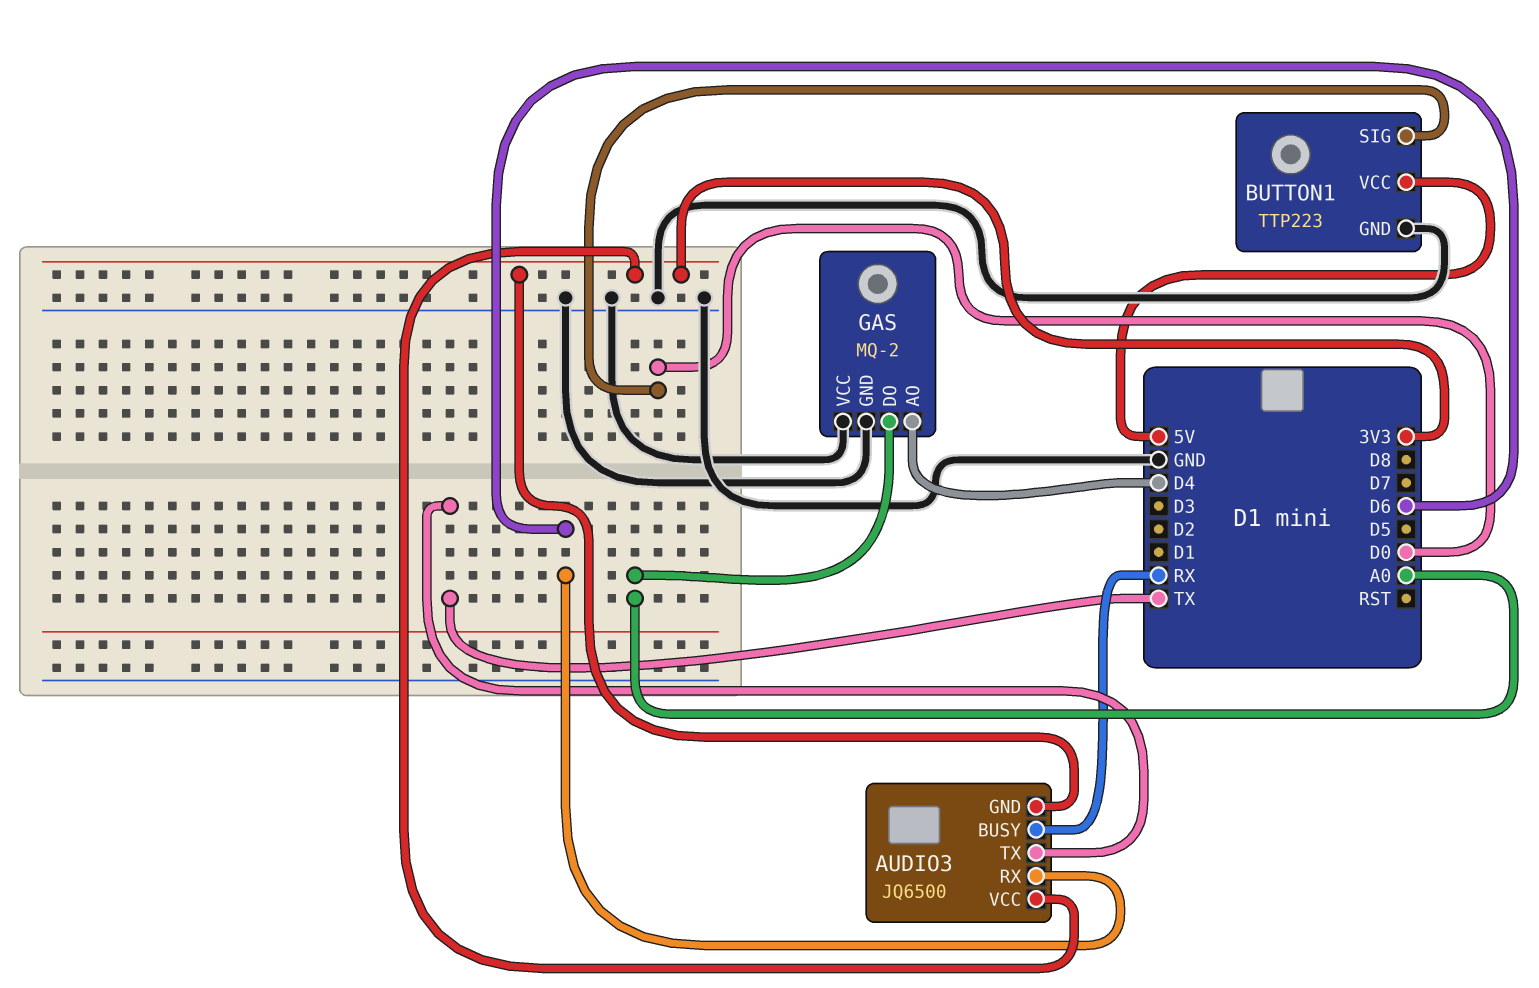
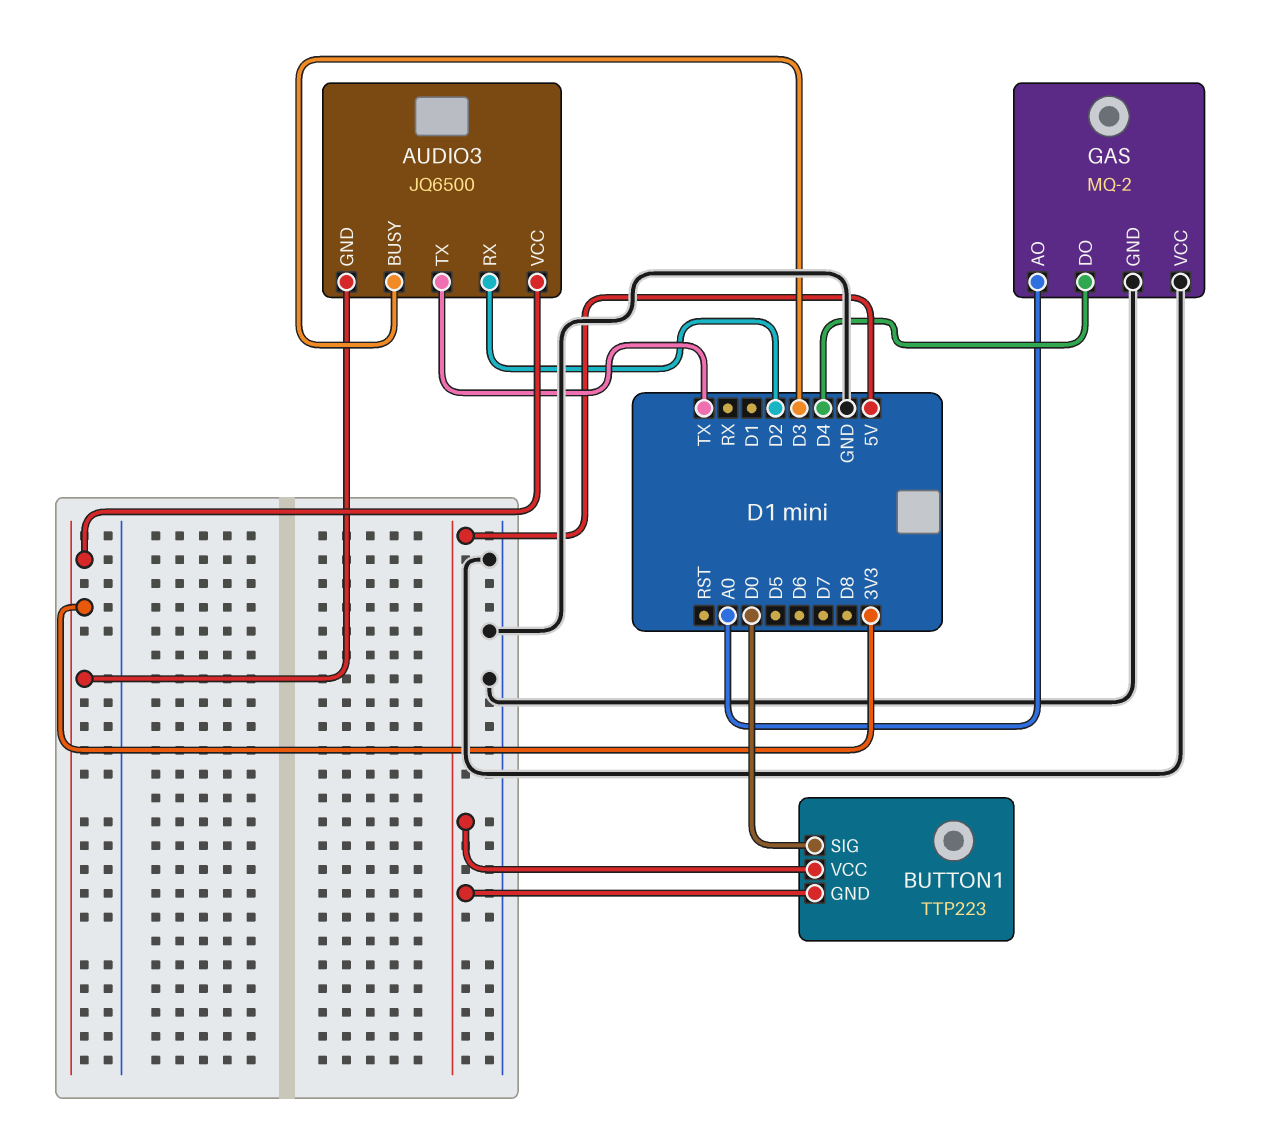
AUDIO3 pin BUSY: RX -> D3
AUDIO3 pin RX: D6 -> D2
BUTTON1 pin GND: GND -> 5V
GAS pin AO: D4 -> A0
GAS pin DO: A0 -> D4

